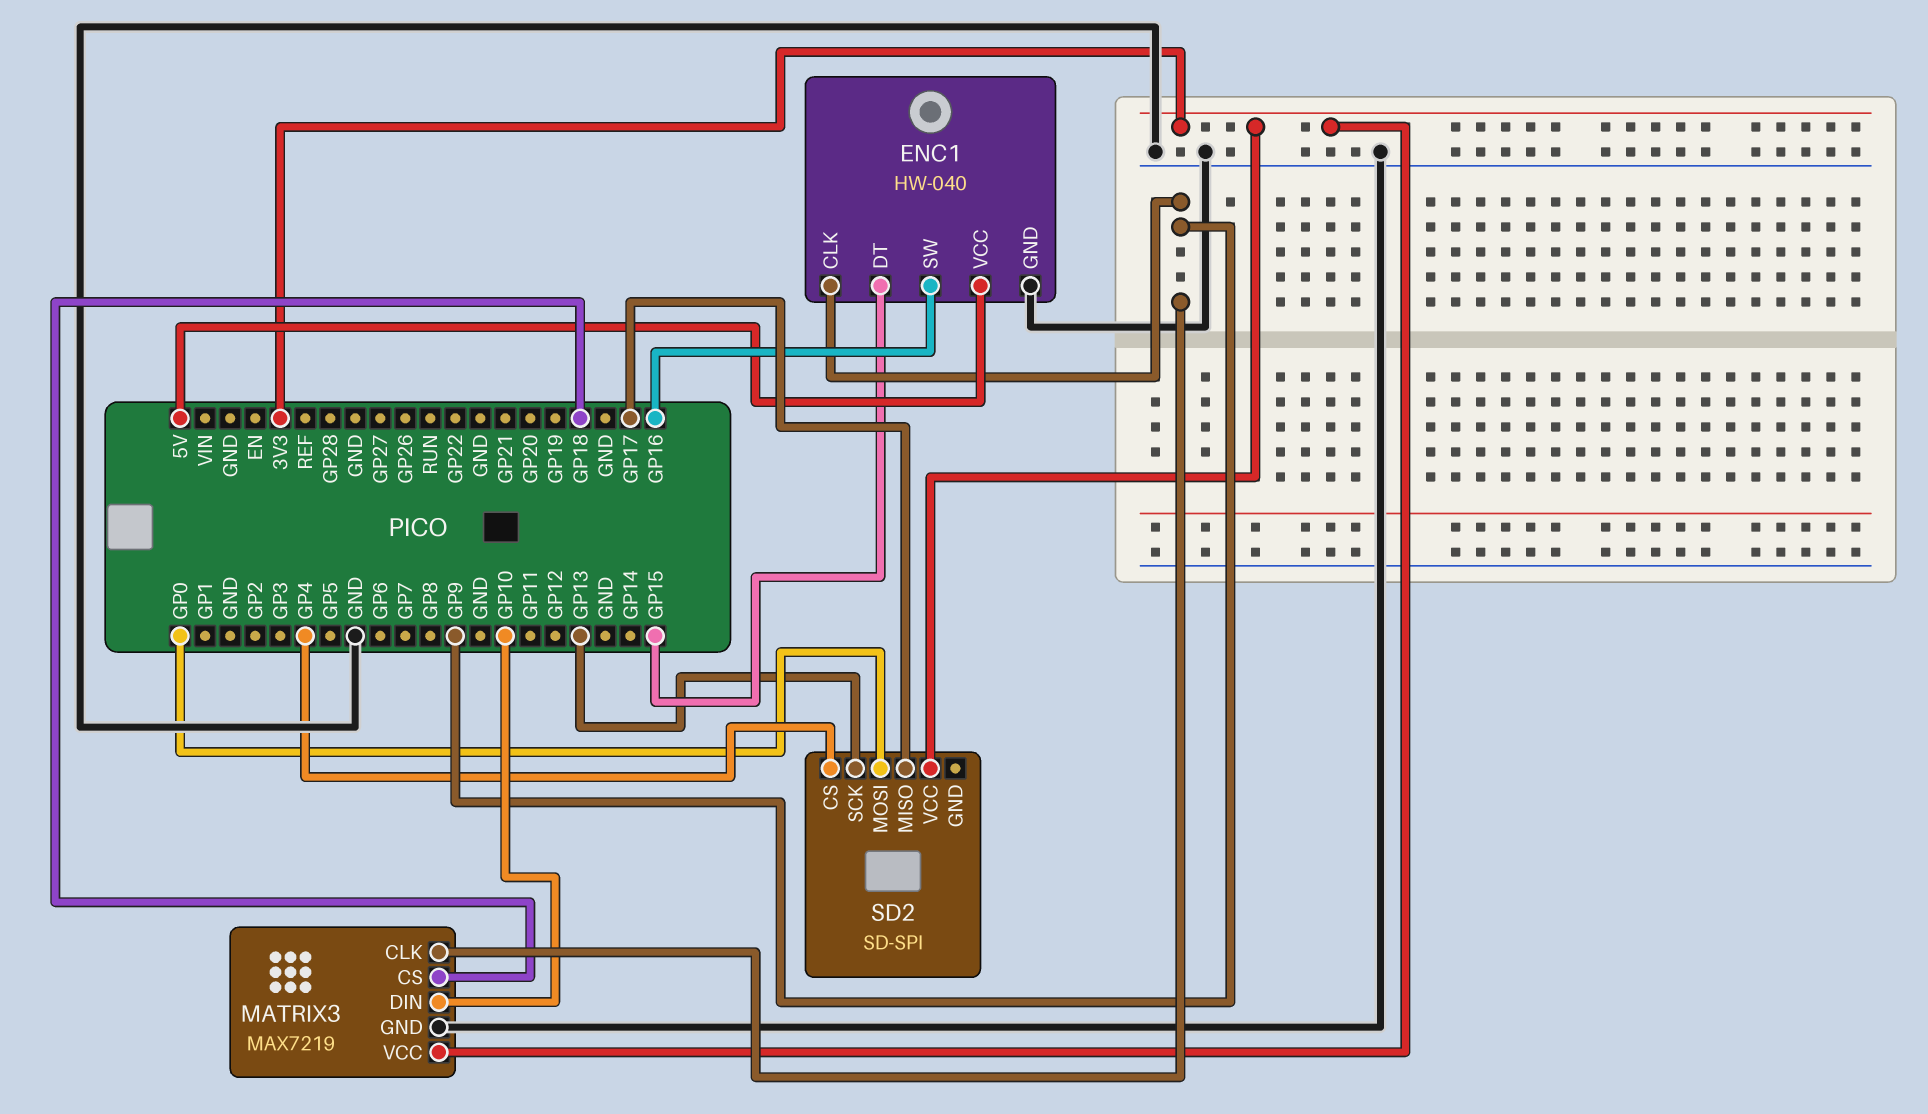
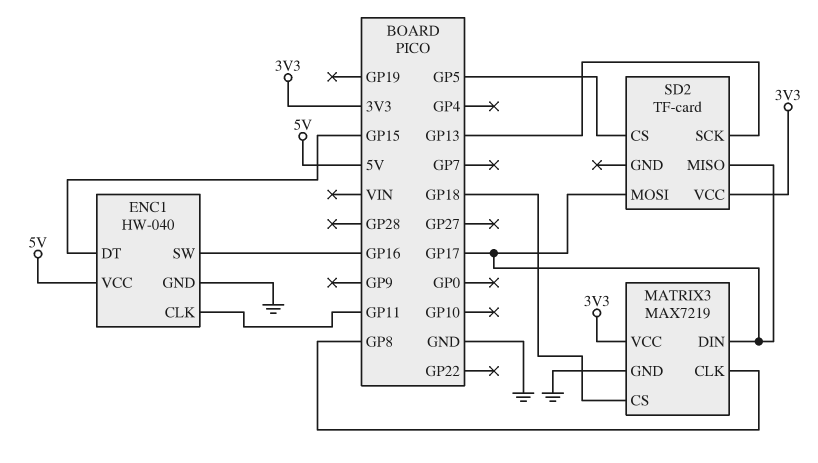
ENC1 pin CLK: GP9 -> GP11
MATRIX3 pin CLK: GP9 -> GP8
MATRIX3 pin DIN: GP10 -> GP17
SD2: SD-SPI -> TF-card
SD2 pin CS: GP4 -> GP5
SD2 pin MOSI: GP0 -> GP17

